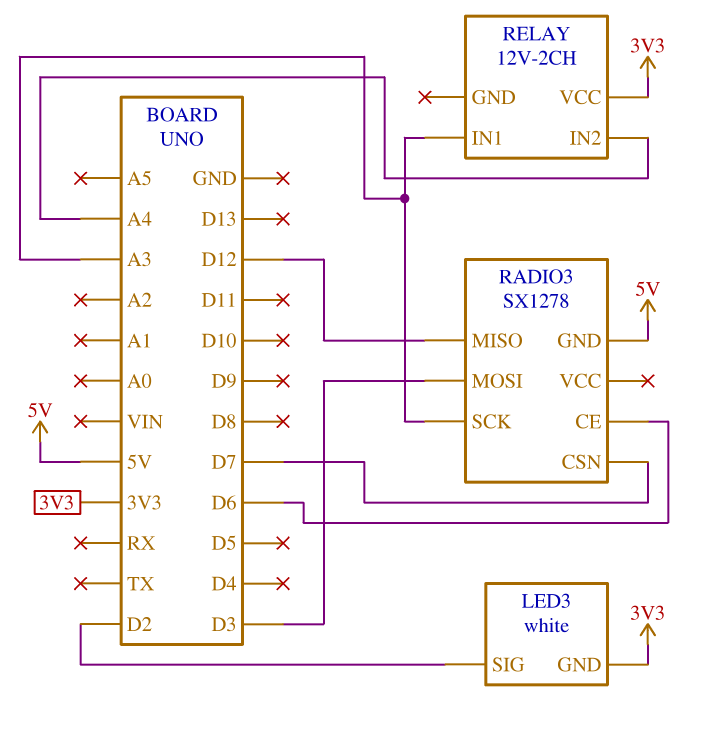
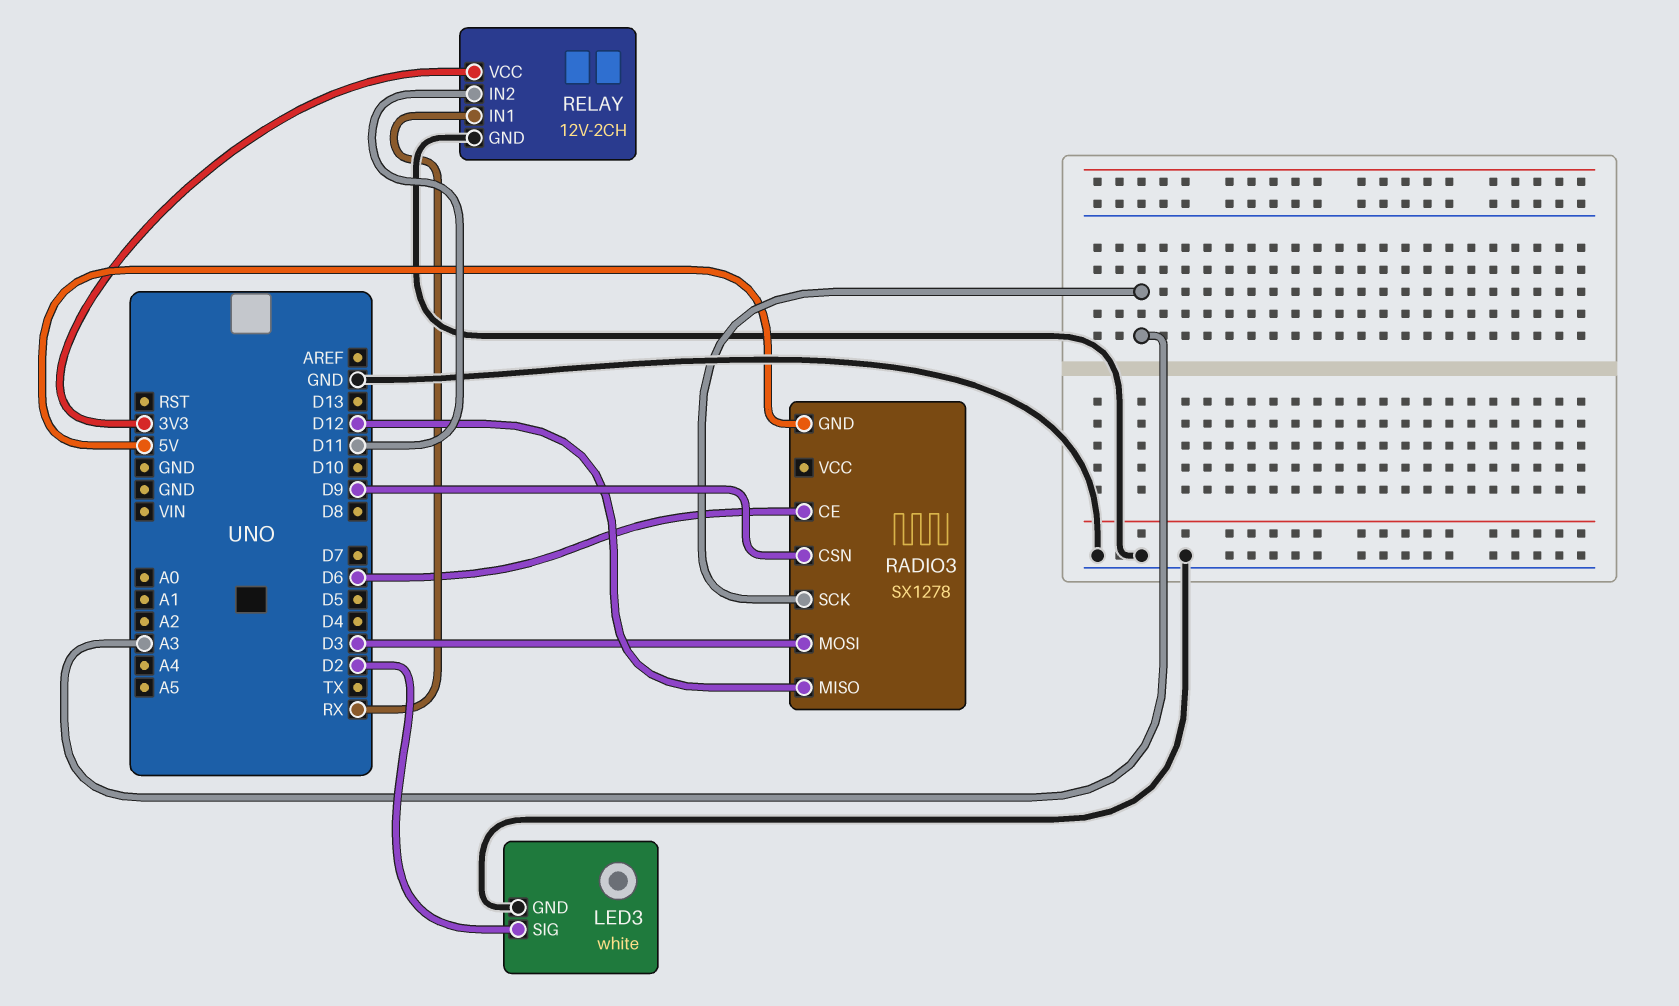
LED3 pin GND: 3V3 -> GND
RADIO3 pin CSN: D7 -> D9
RELAY pin GND: none -> GND
RELAY pin IN1: A3 -> RX
RELAY pin IN2: A4 -> D11

